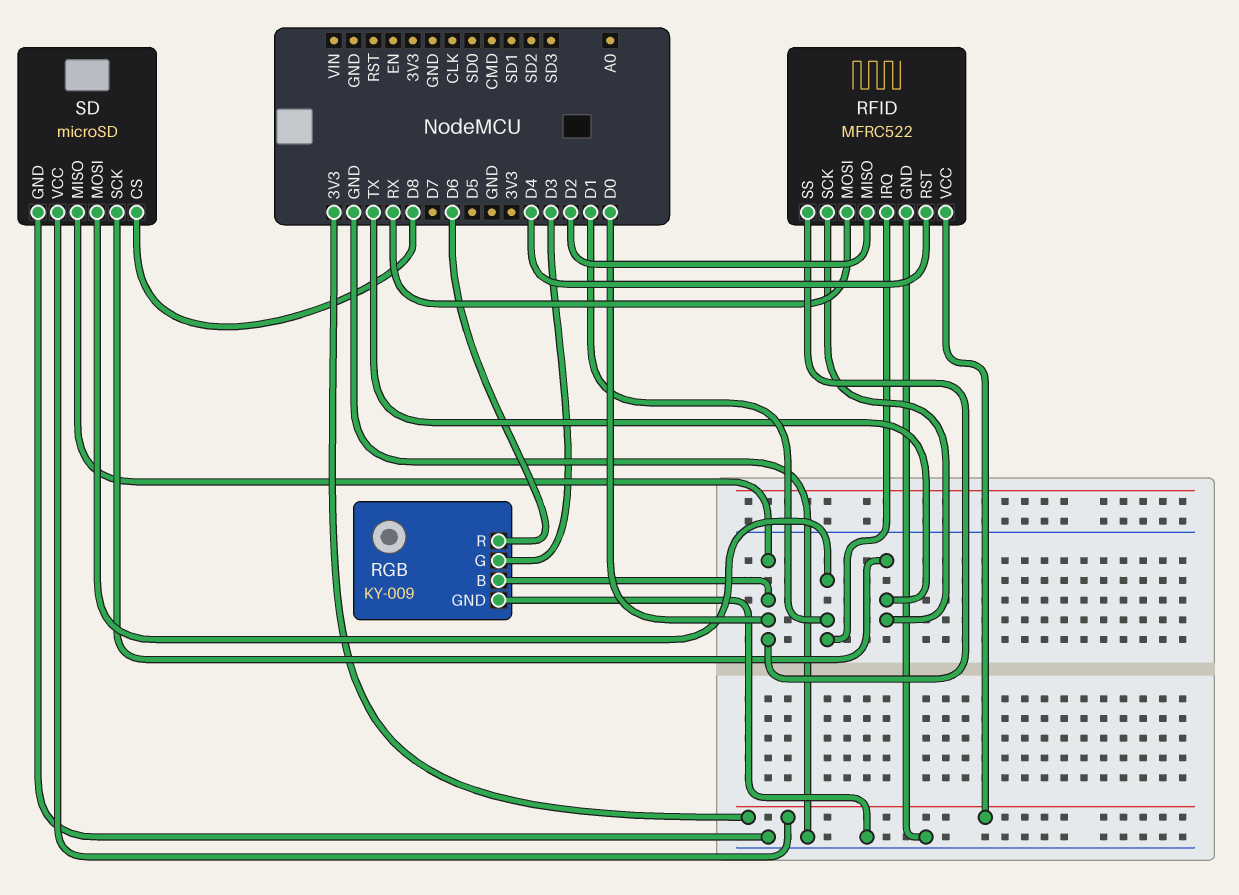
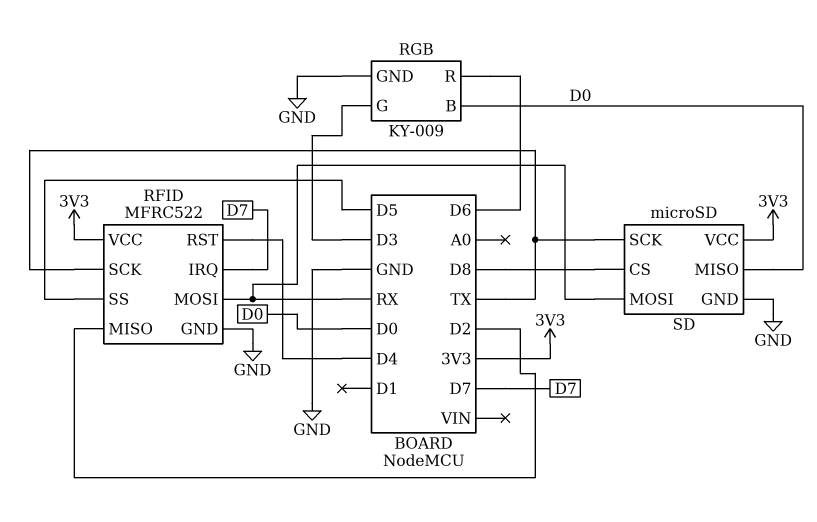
RFID pin IRQ: D1 -> D7
RFID pin SS: D0 -> D5
SD pin MOSI: D1 -> RX

